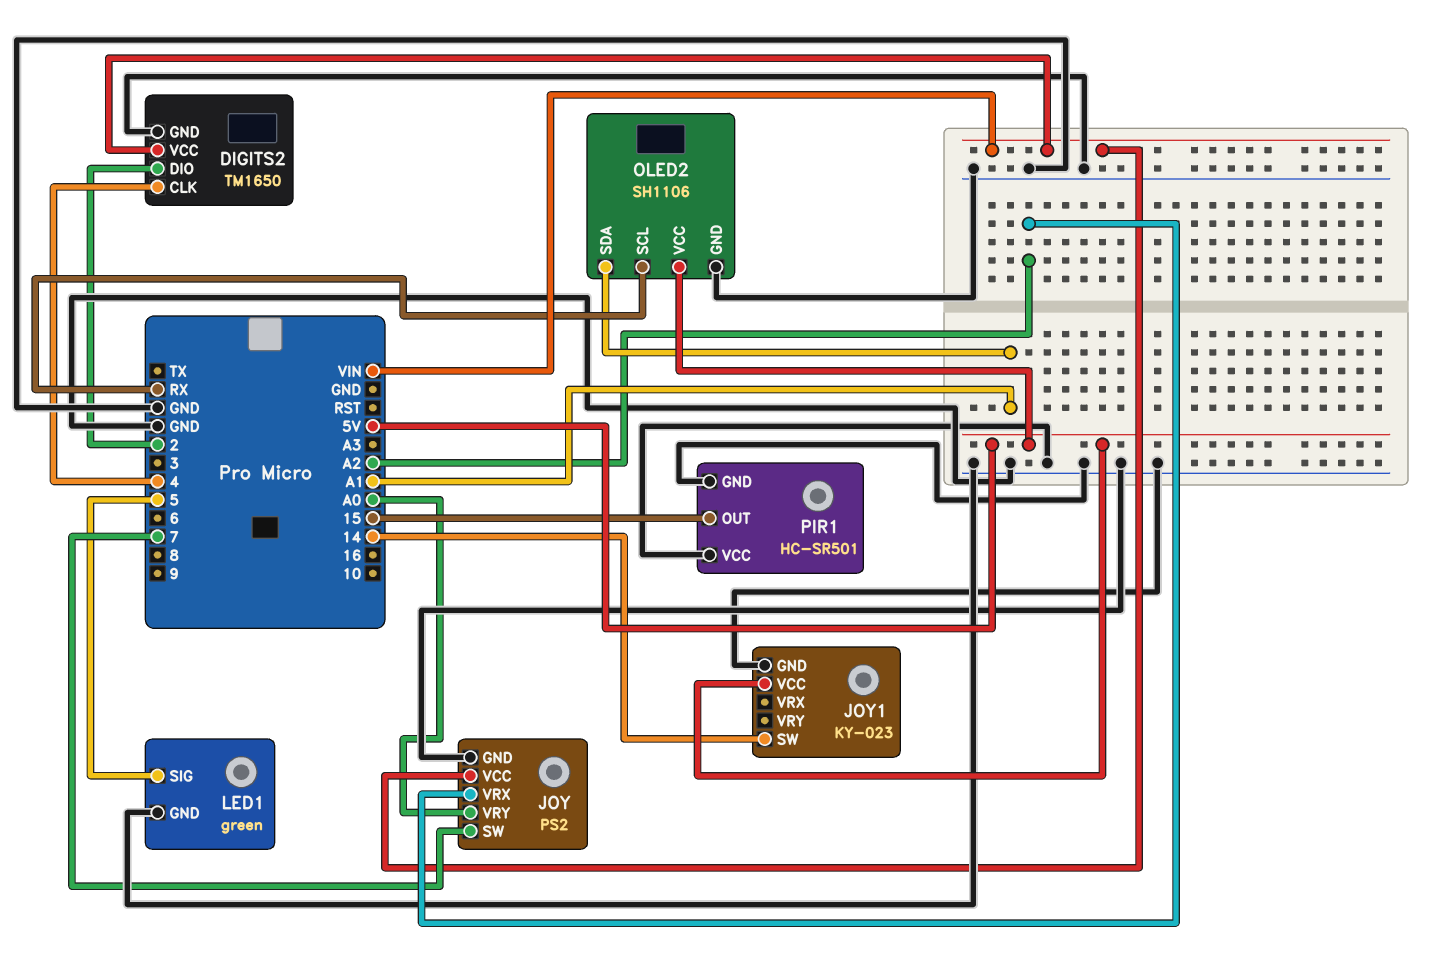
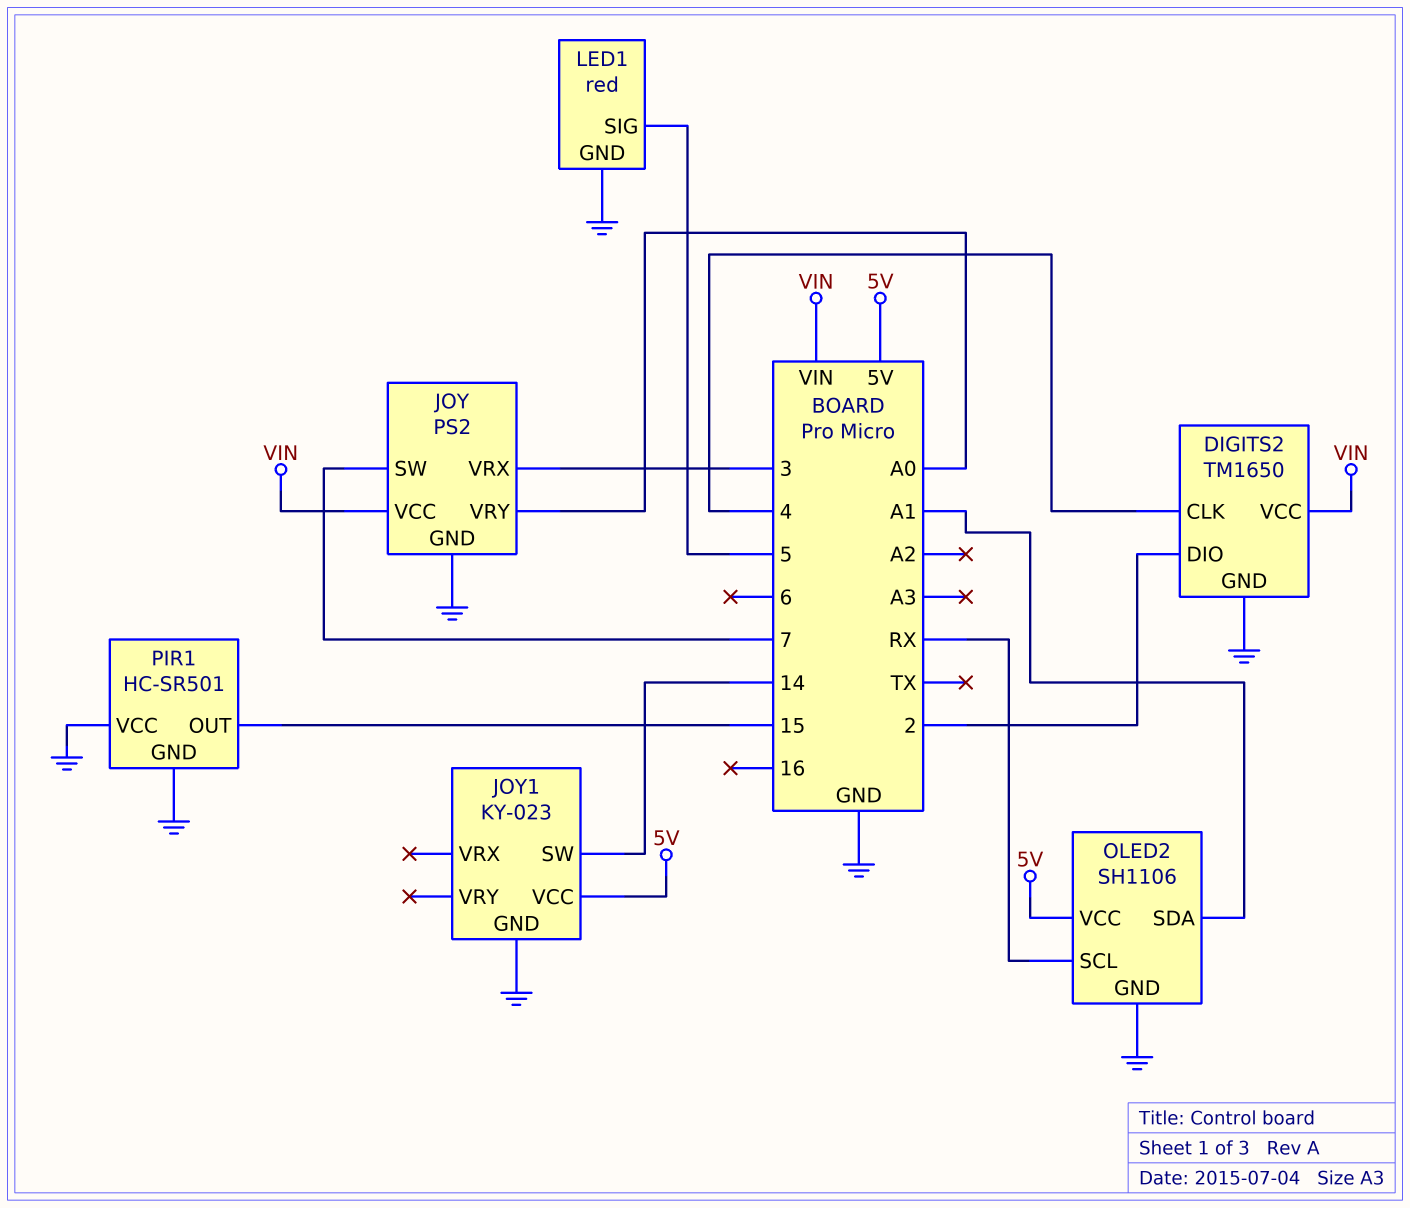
JOY pin VRX: A2 -> 3
LED1: green -> red

